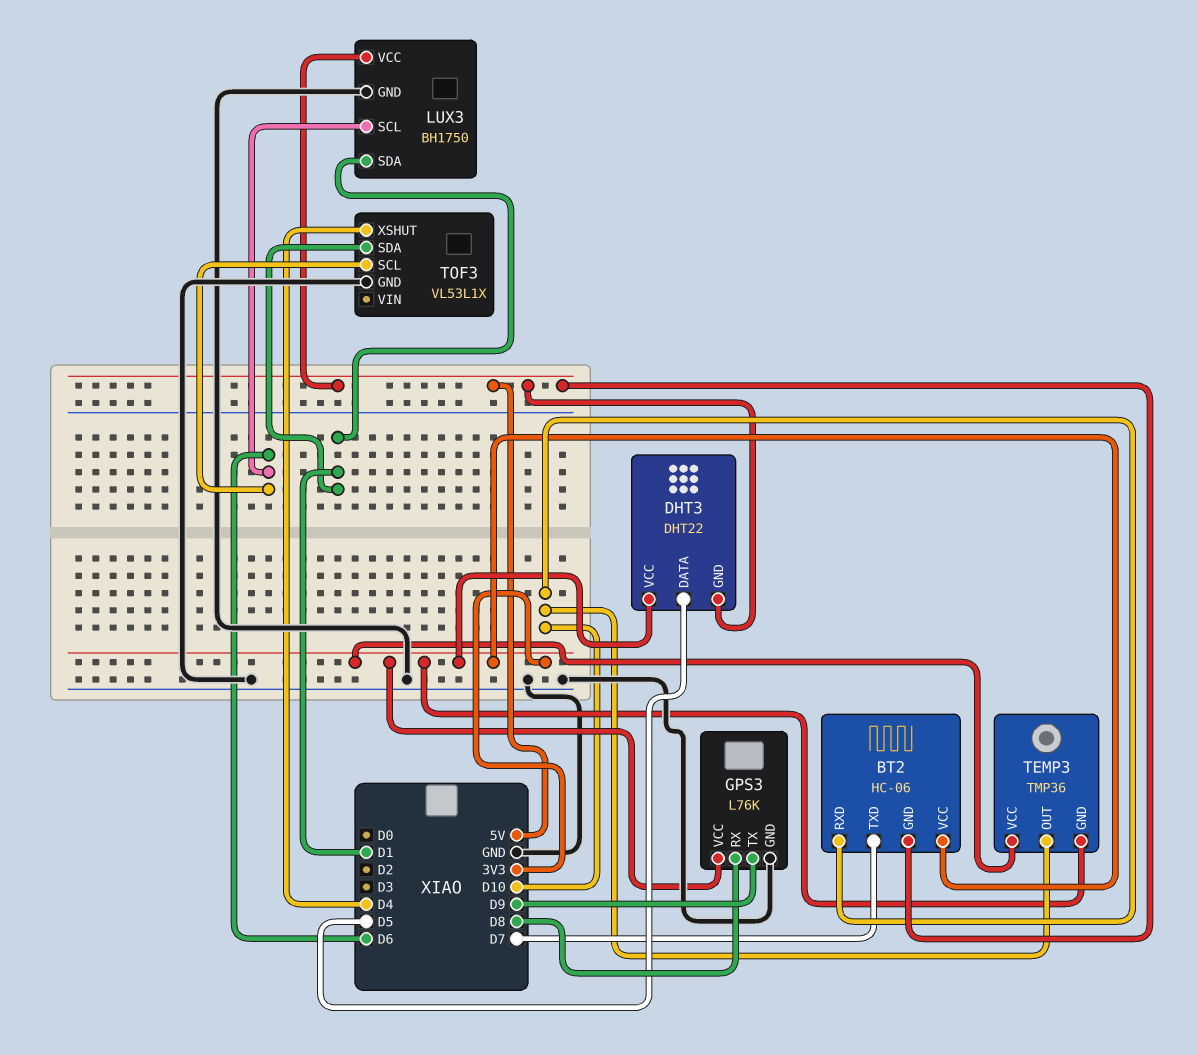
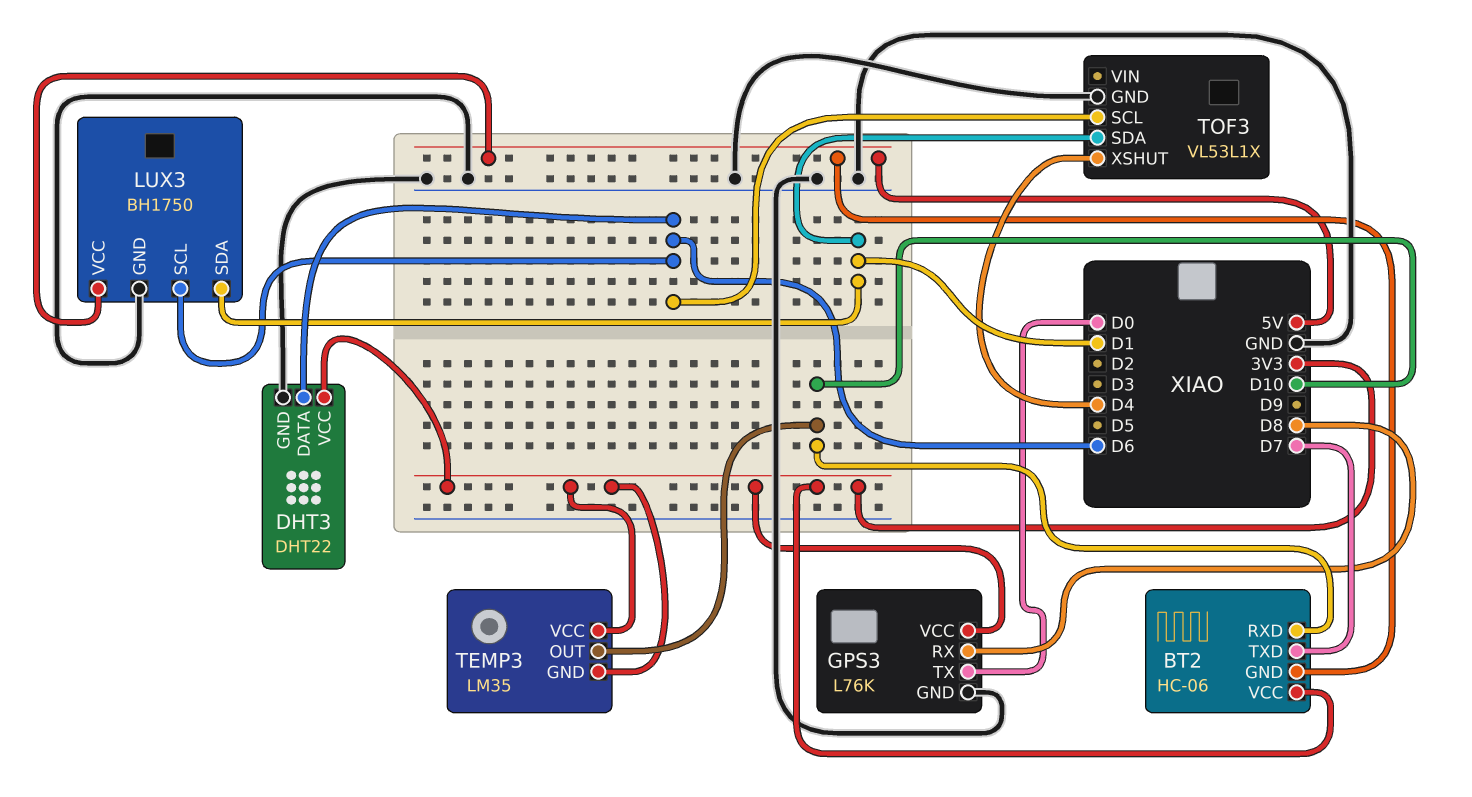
DHT3 pin DATA: D5 -> D6
DHT3 pin GND: 5V -> GND
GPS3 pin TX: D9 -> D0
TEMP3: TMP36 -> LM35

